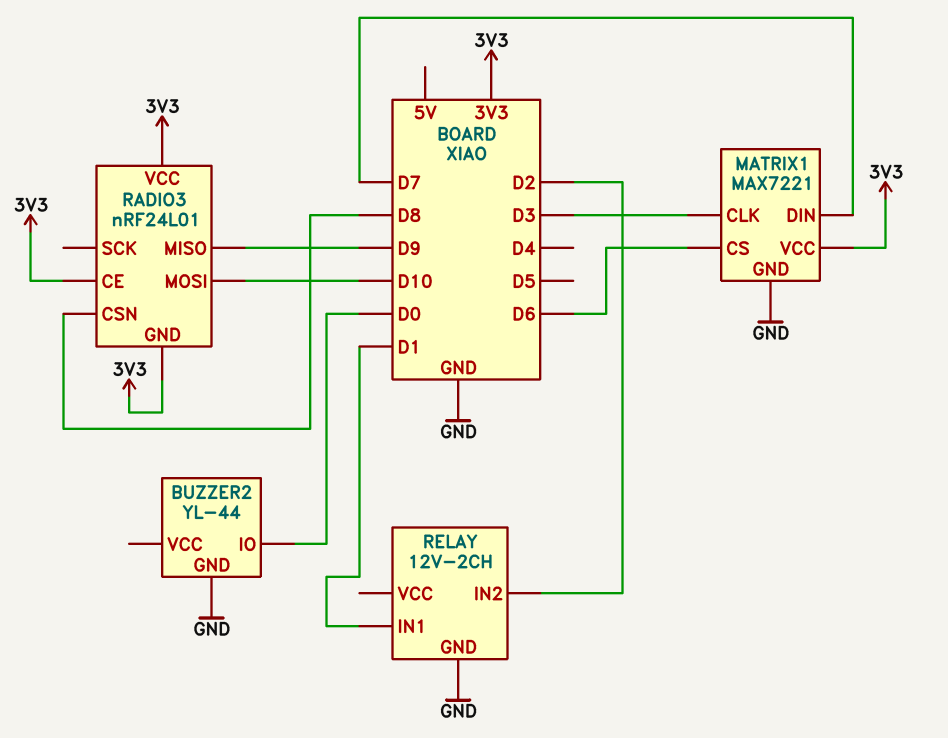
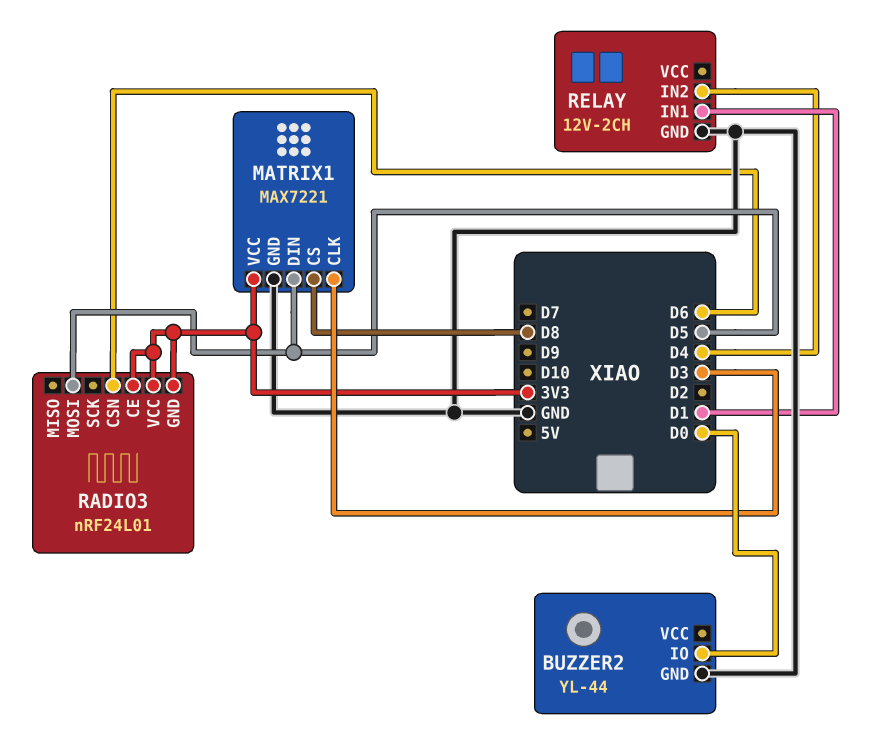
MATRIX1 pin CS: D6 -> D8
MATRIX1 pin DIN: D7 -> D5
RADIO3 pin CSN: D8 -> D6
RADIO3 pin MISO: D9 -> none
RADIO3 pin MOSI: D10 -> D5
RELAY pin IN2: D2 -> D4

